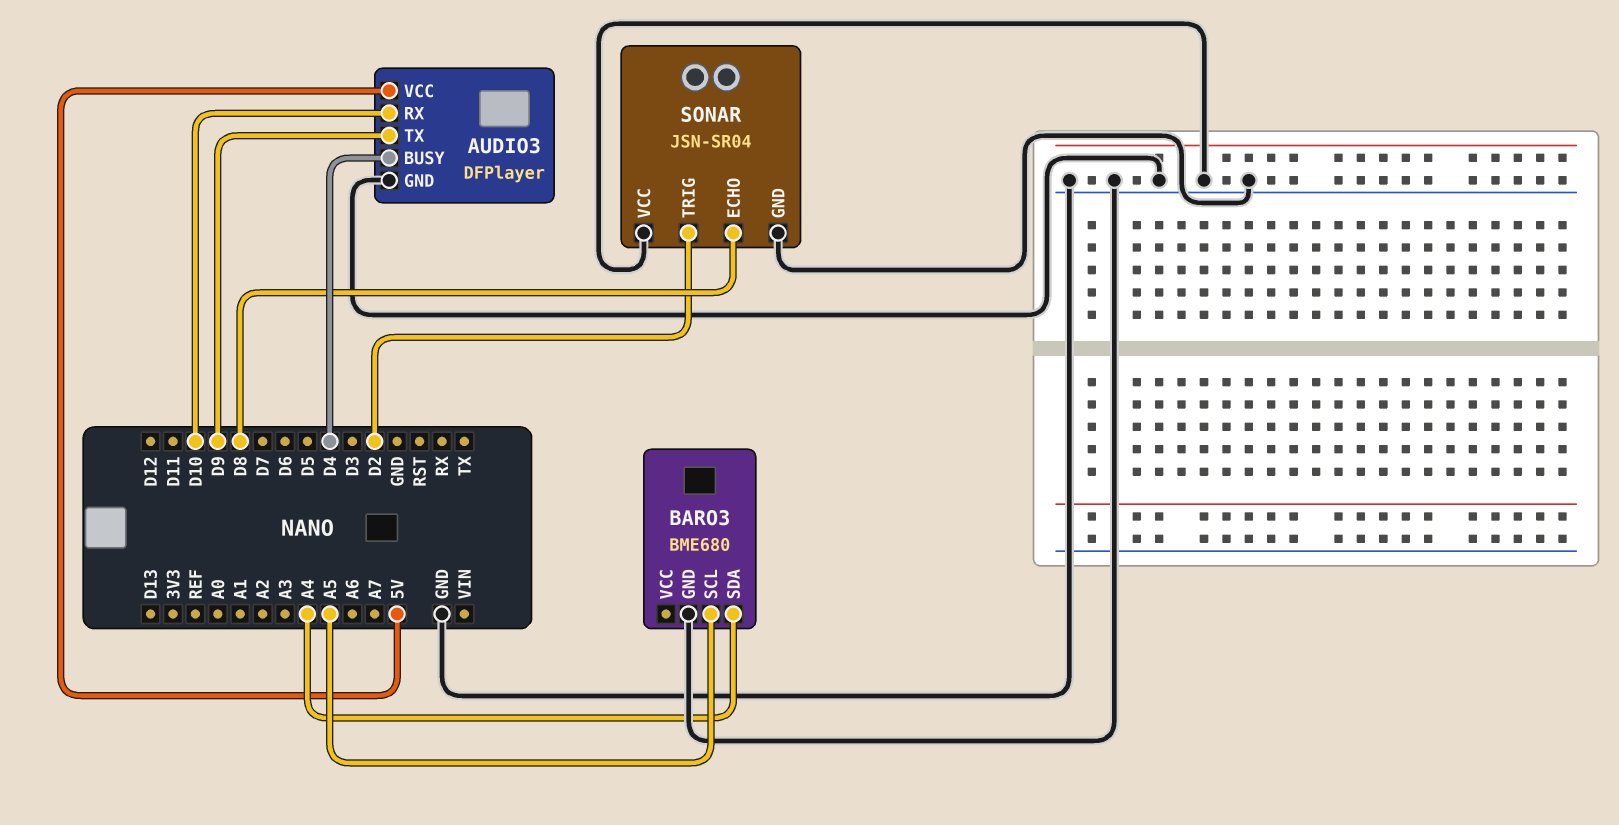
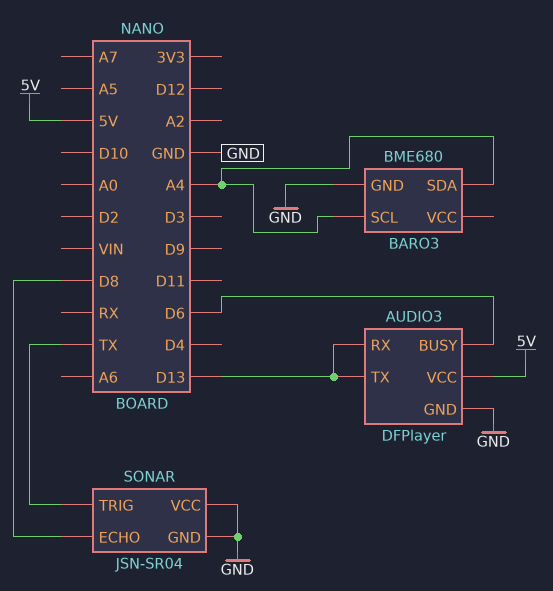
AUDIO3 pin BUSY: D4 -> D6
AUDIO3 pin RX: D10 -> D13
AUDIO3 pin TX: D9 -> D13
BARO3 pin SCL: A5 -> A4
SONAR pin TRIG: D2 -> TX

